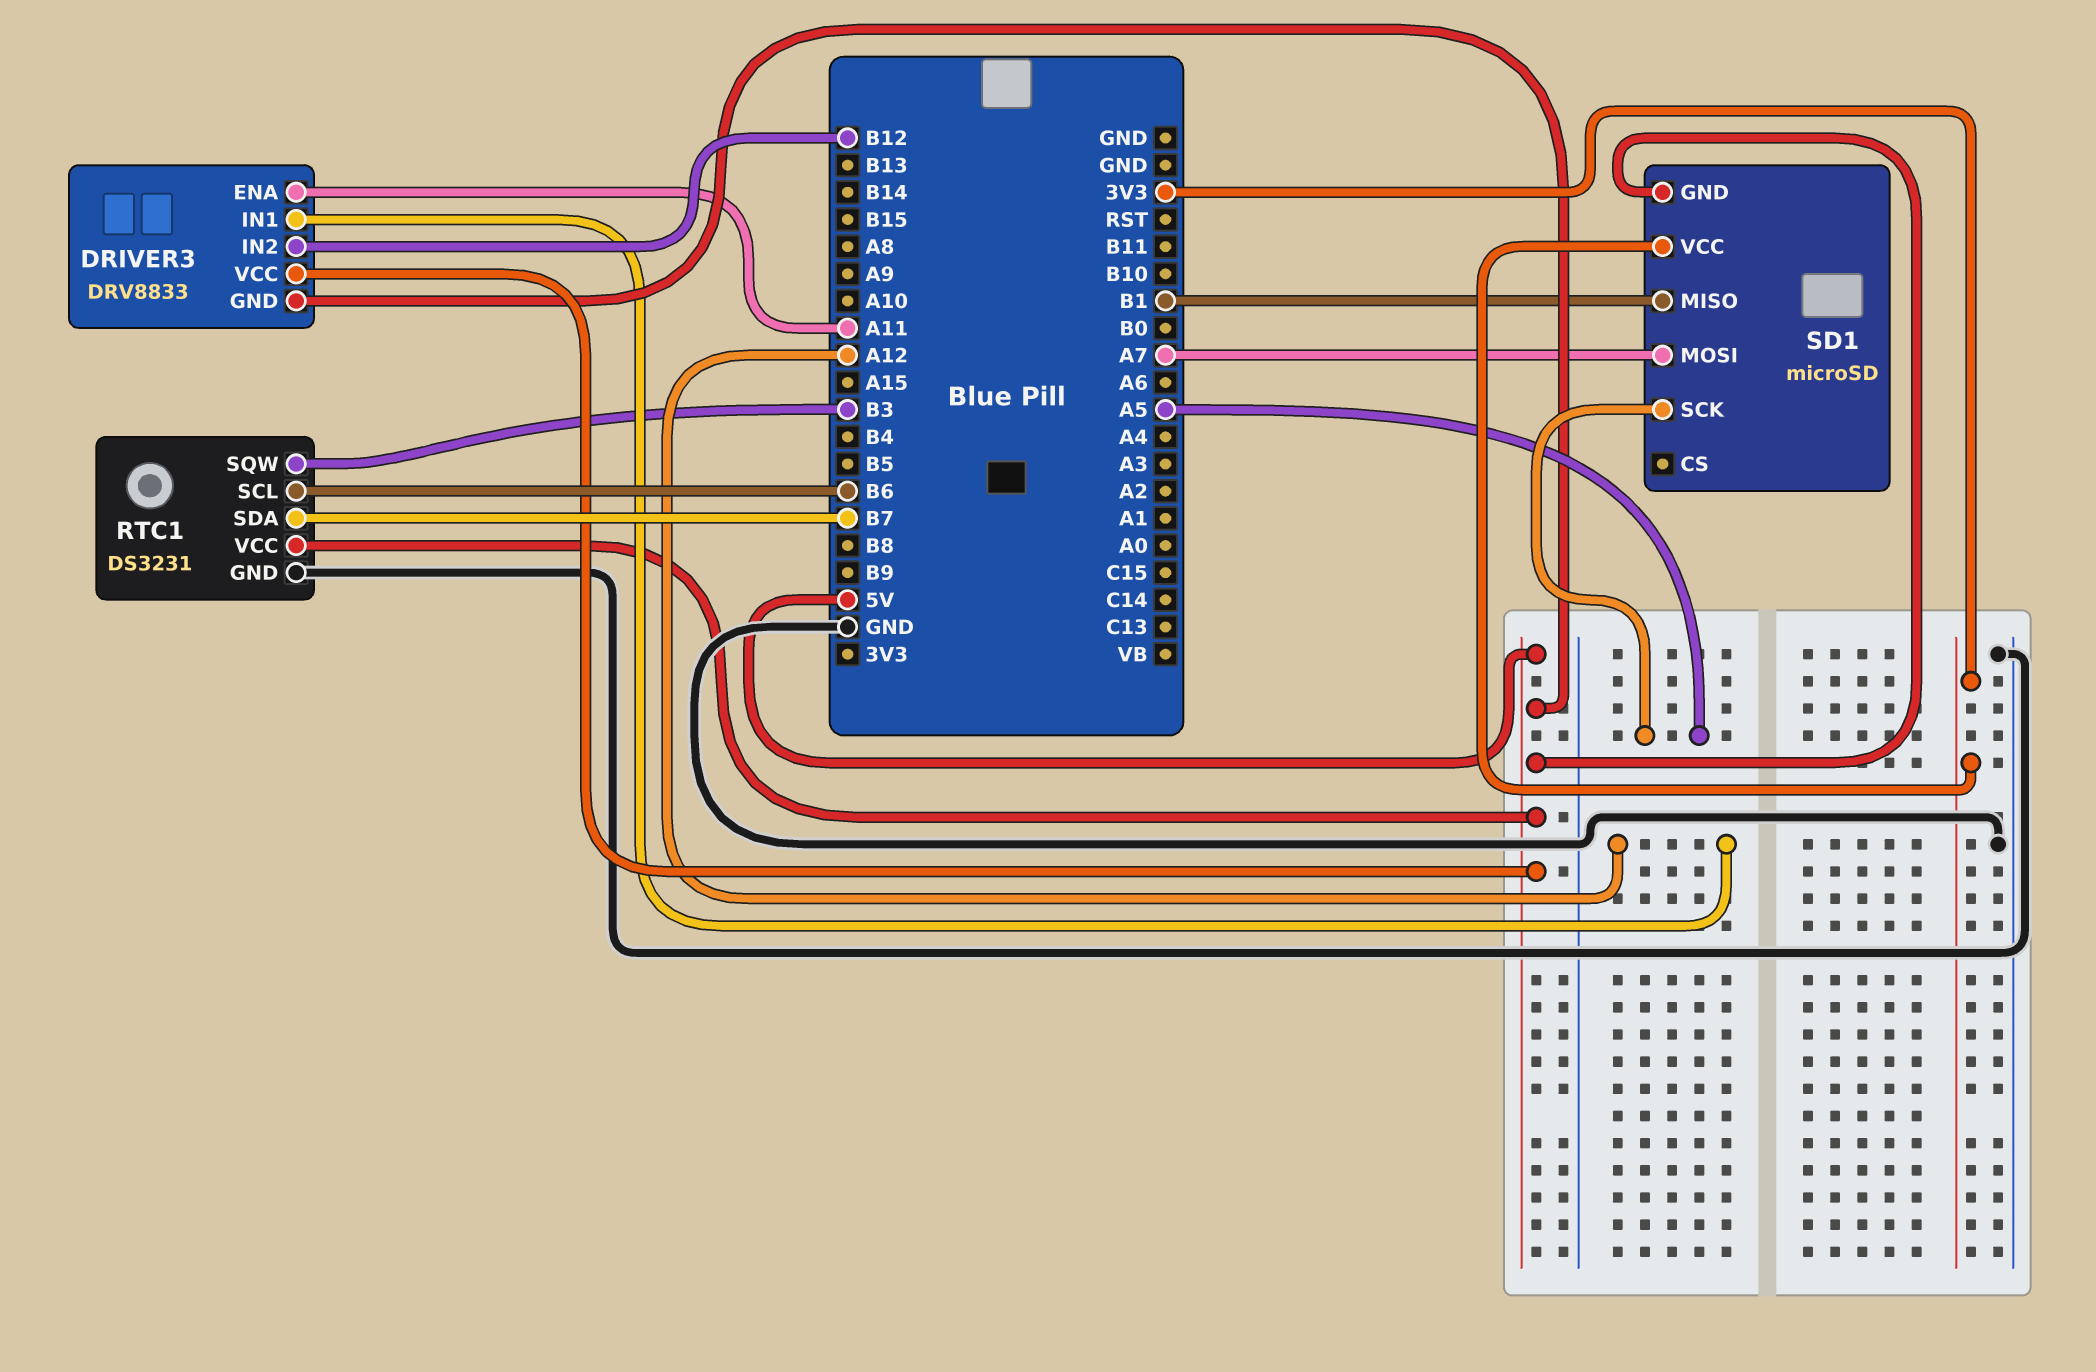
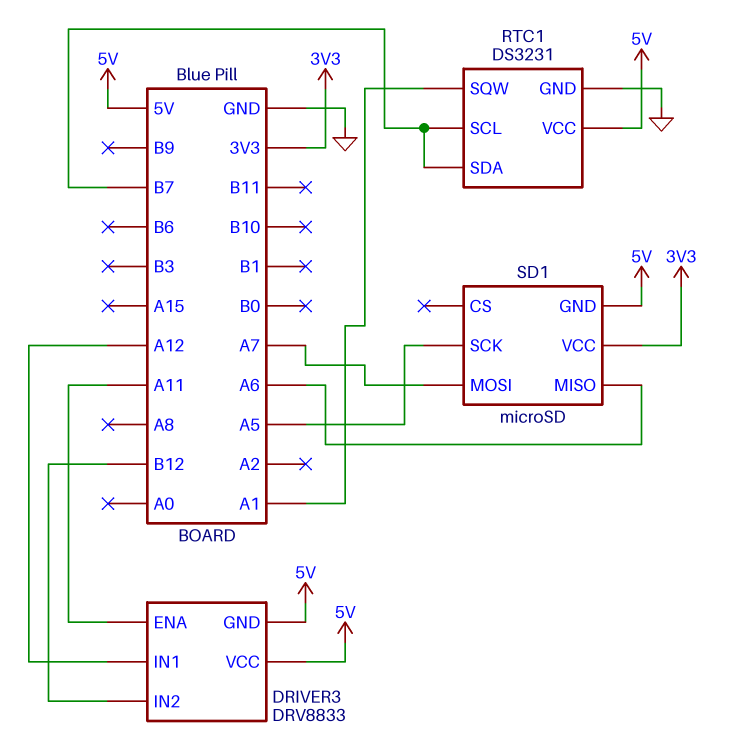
RTC1 pin SCL: B6 -> B7
RTC1 pin SQW: B3 -> A1
SD1 pin MISO: B1 -> A6

